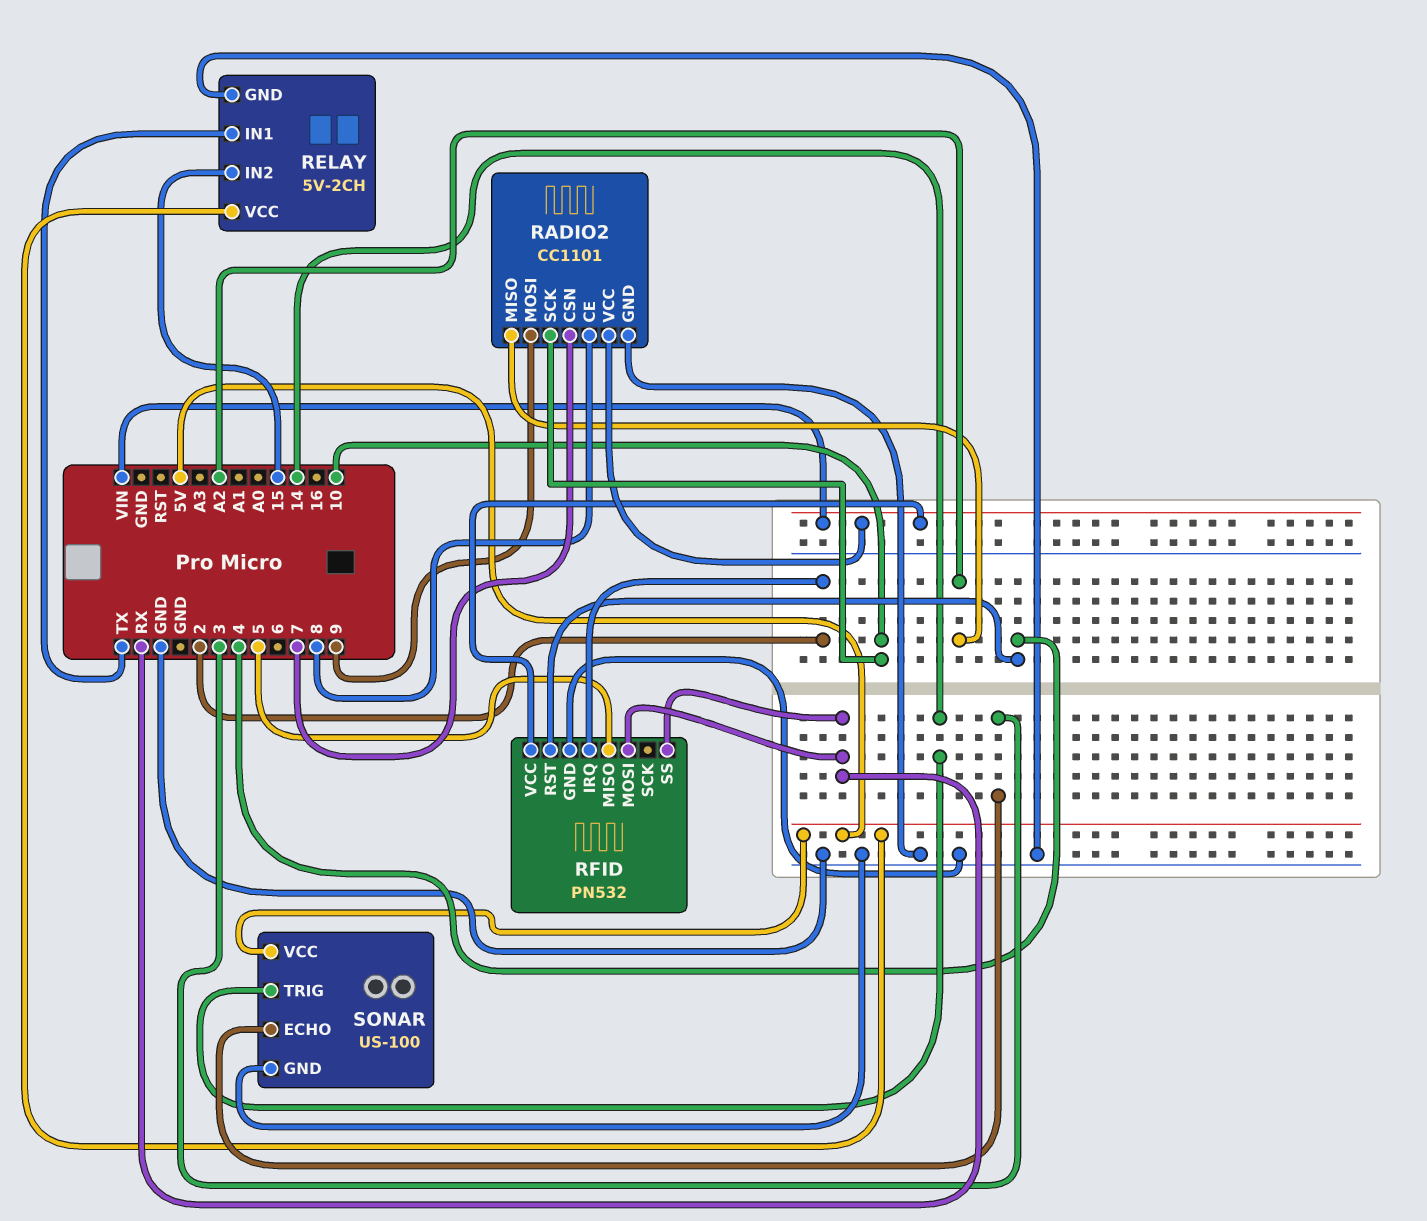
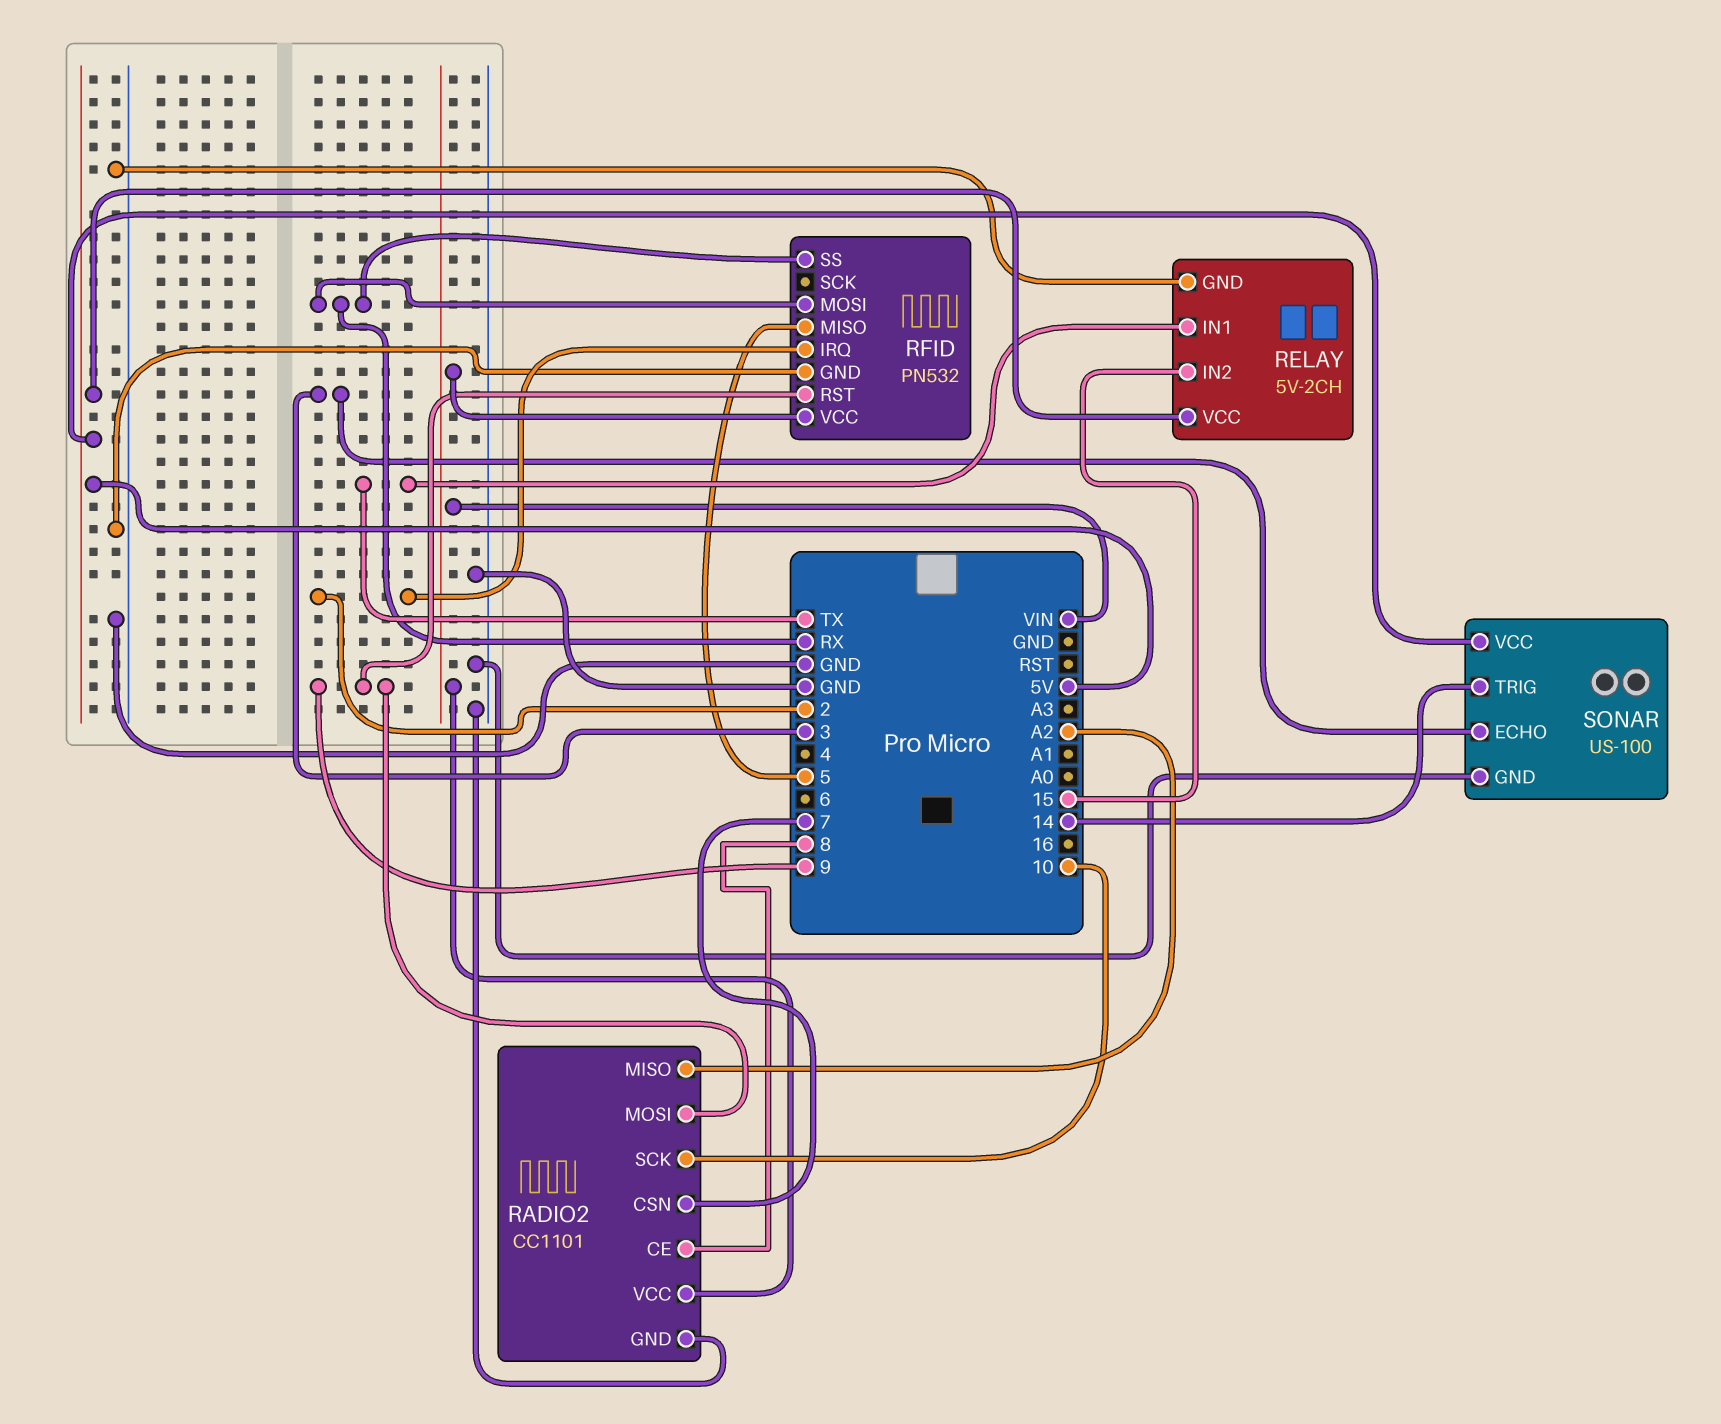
RFID pin RST: 4 -> 9

